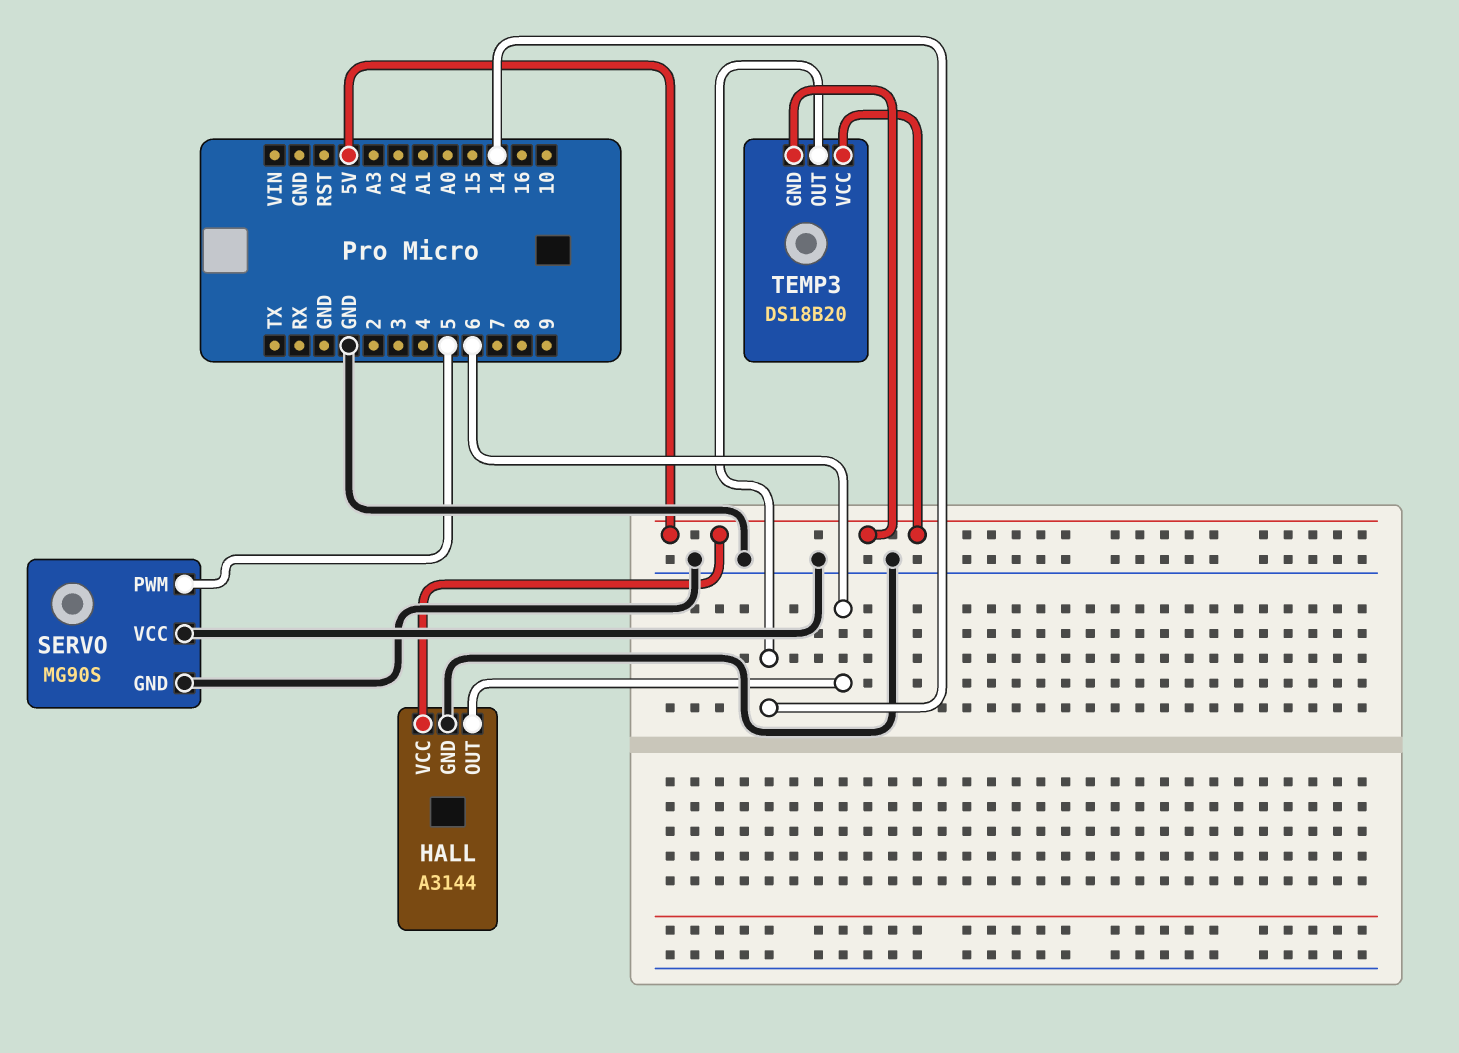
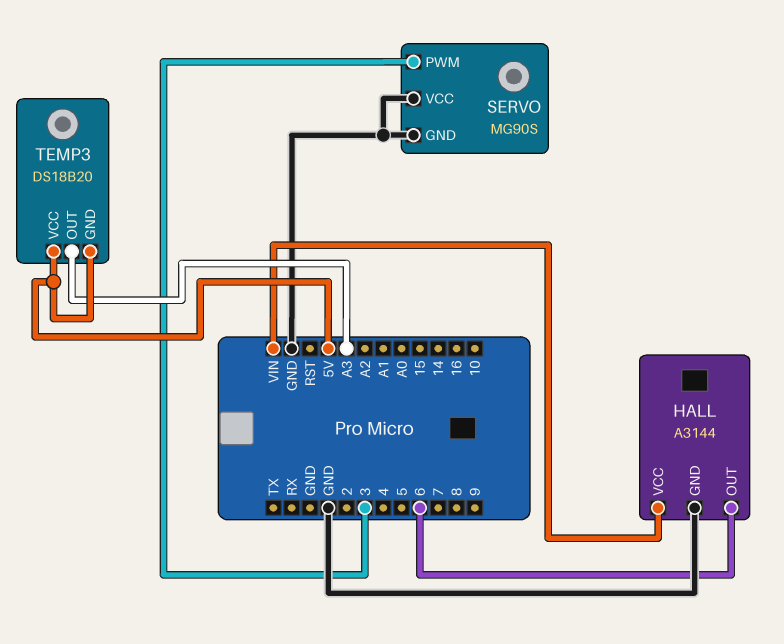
HALL pin VCC: 5V -> VIN
SERVO pin PWM: 5 -> 3
TEMP3 pin OUT: 14 -> A3

